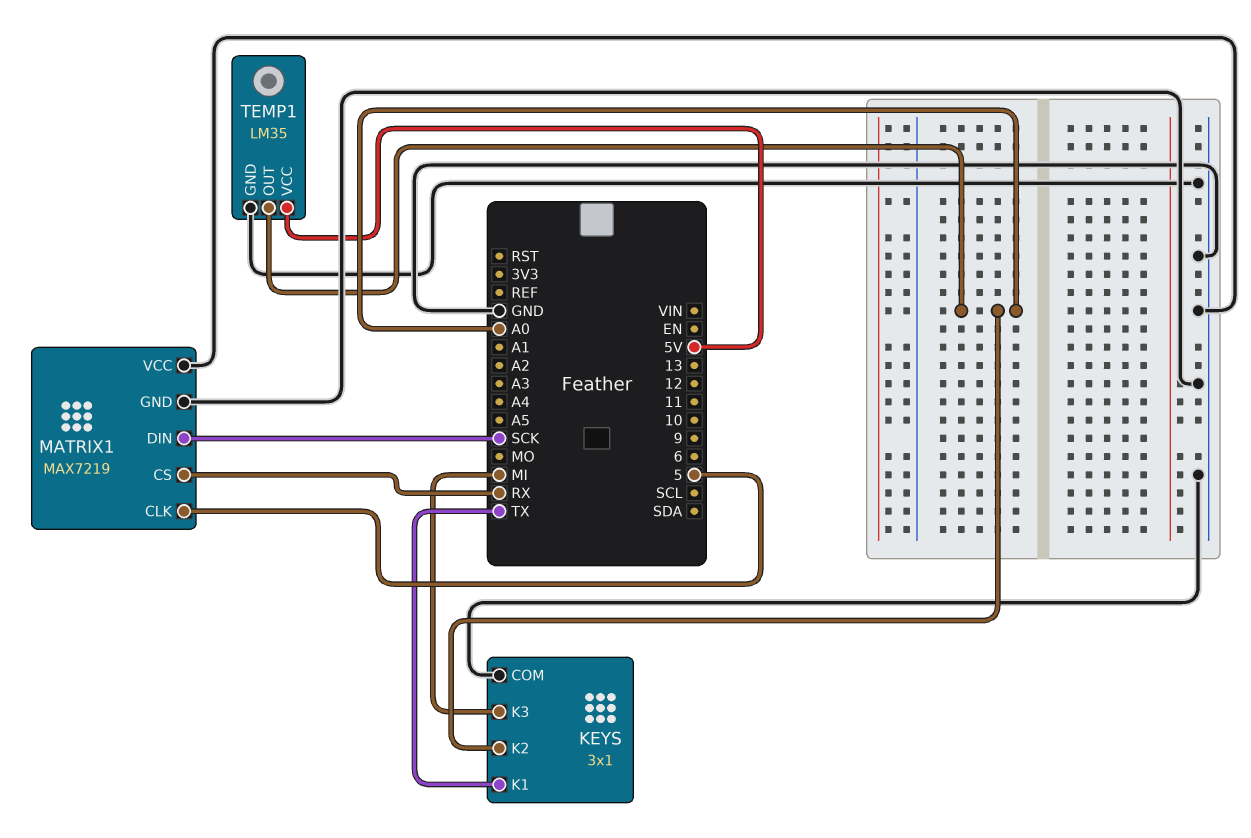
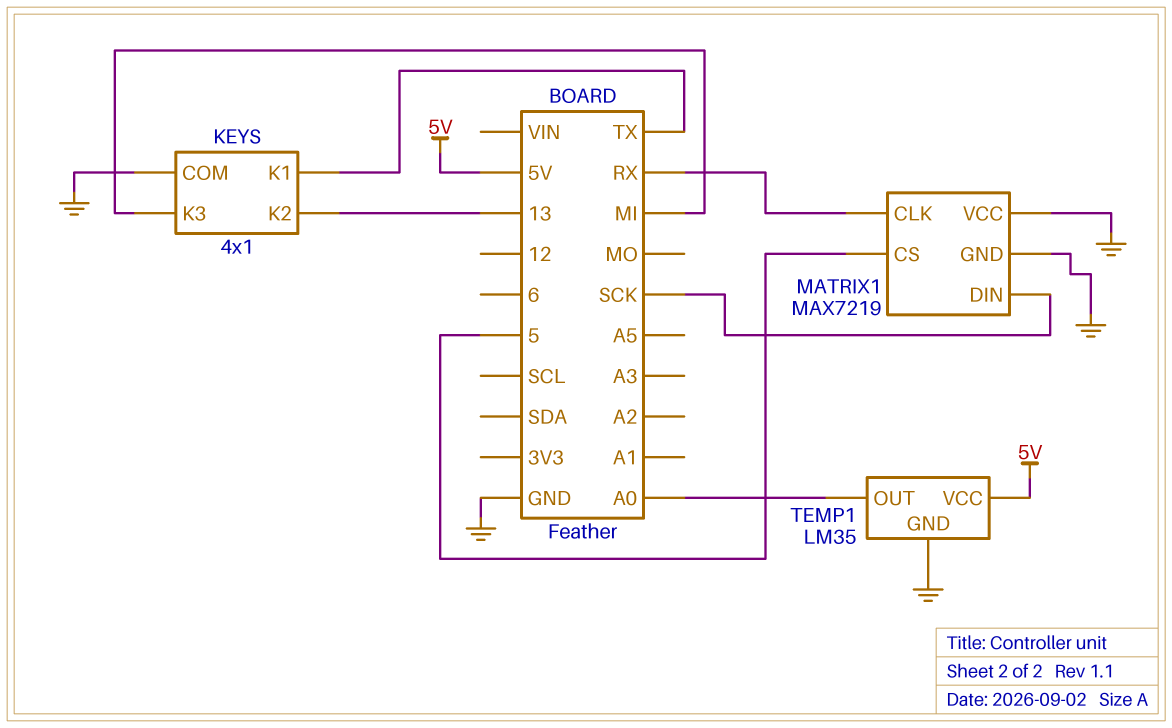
KEYS: 3x1 -> 4x1
KEYS pin K2: A0 -> 13
MATRIX1 pin CLK: 5 -> RX
MATRIX1 pin CS: RX -> 5

